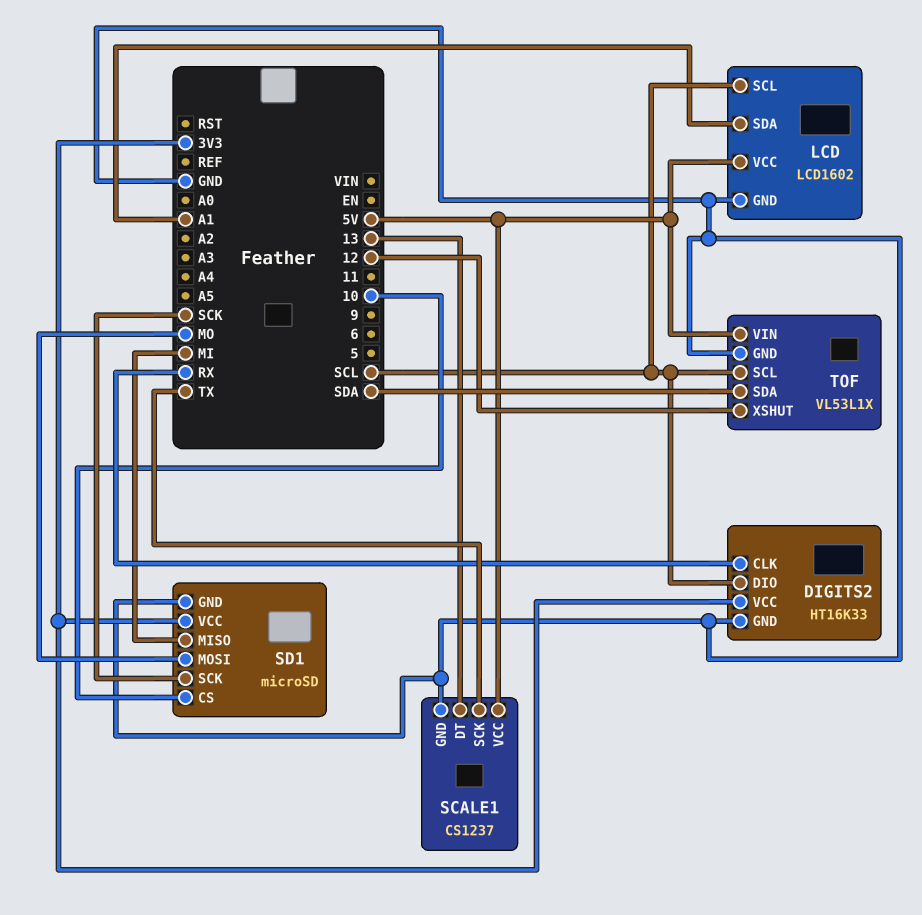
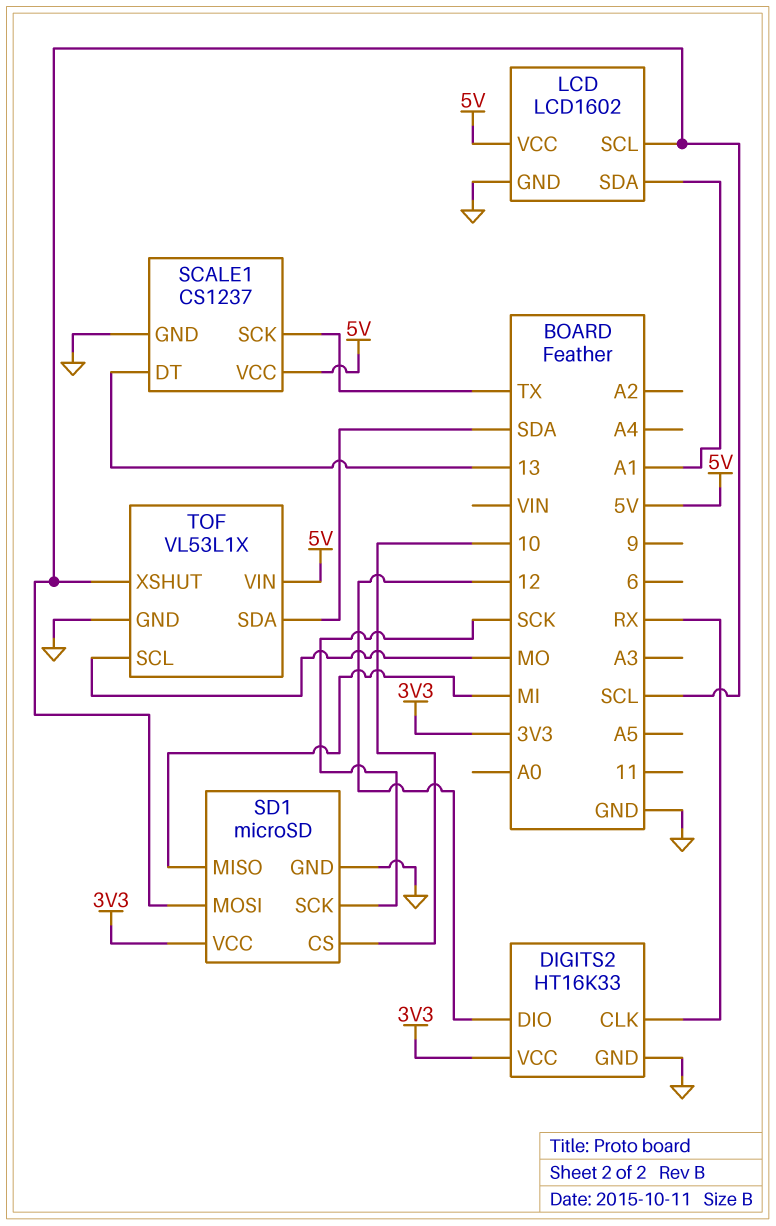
DIGITS2 pin DIO: SCL -> 12
SD1 pin MOSI: MO -> SCL
TOF pin SCL: SCL -> MO
TOF pin XSHUT: 12 -> SCL

